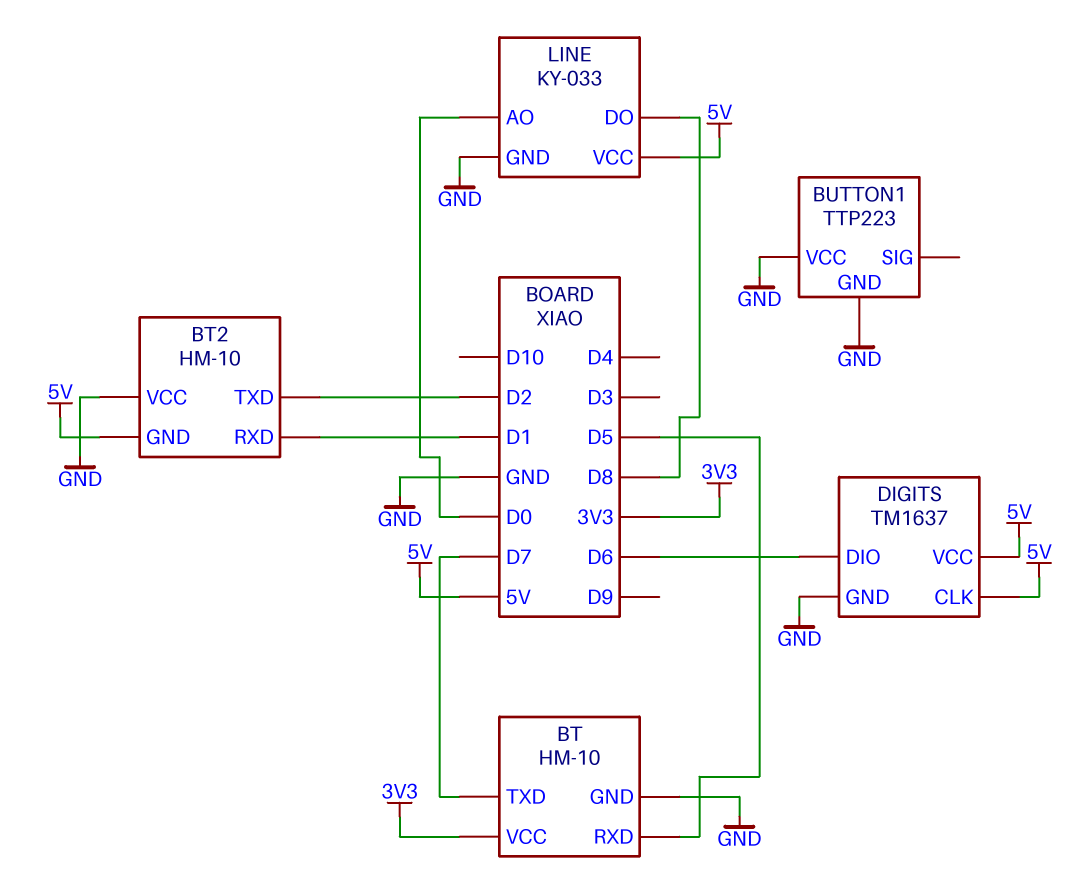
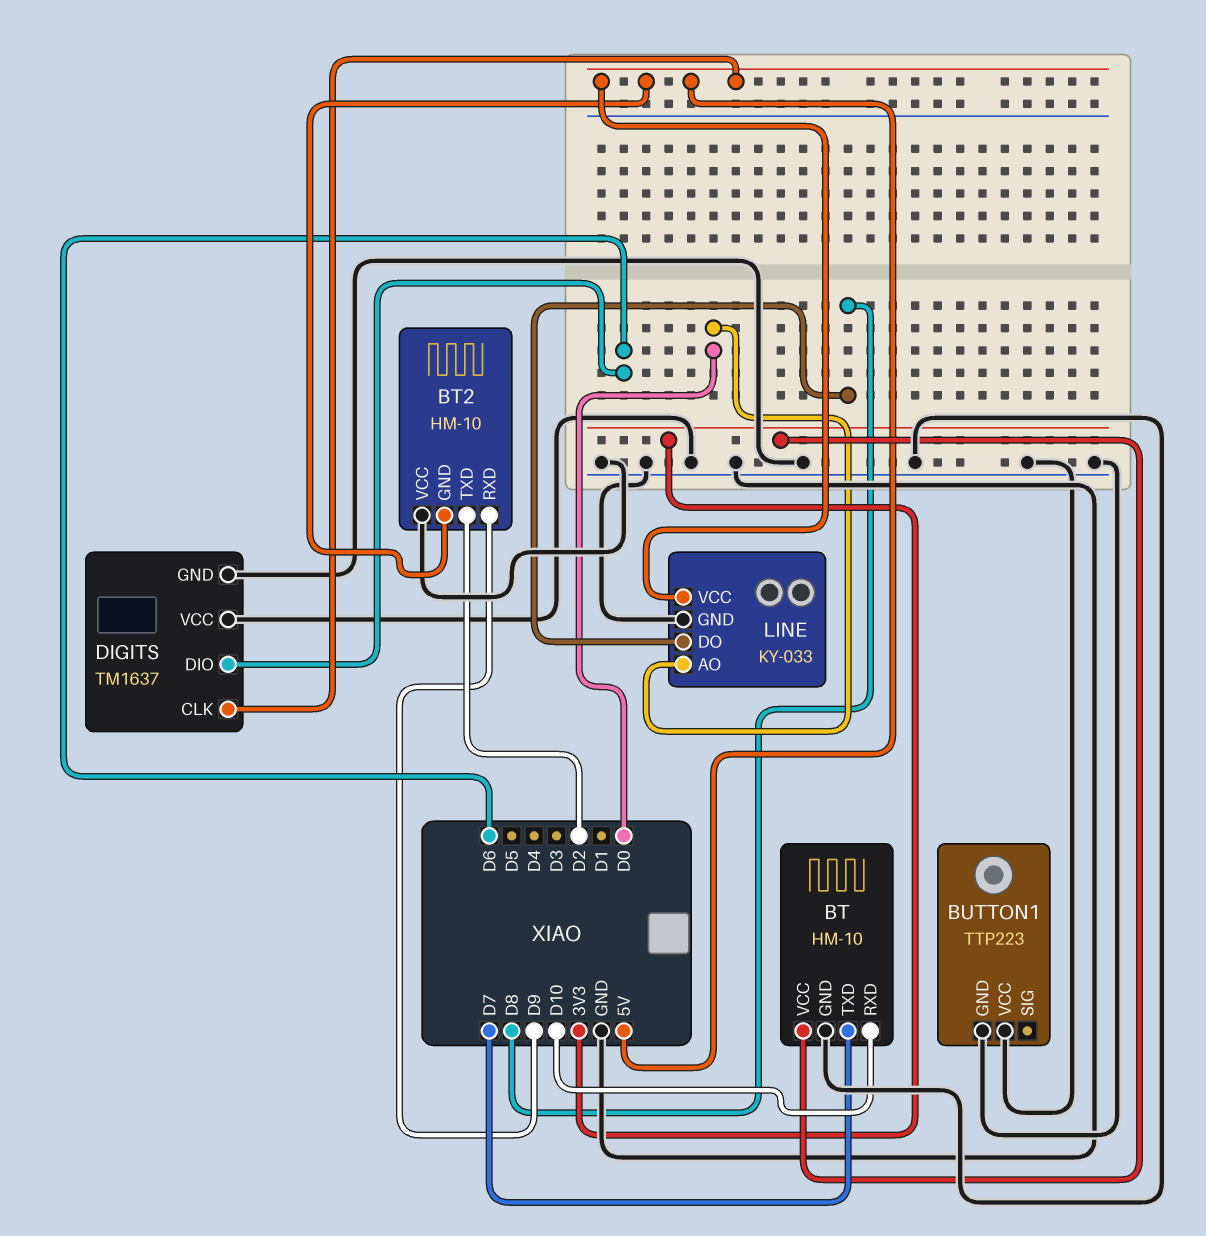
BT pin RXD: D5 -> D10
BT2 pin RXD: D1 -> D9
DIGITS pin VCC: 5V -> GND

